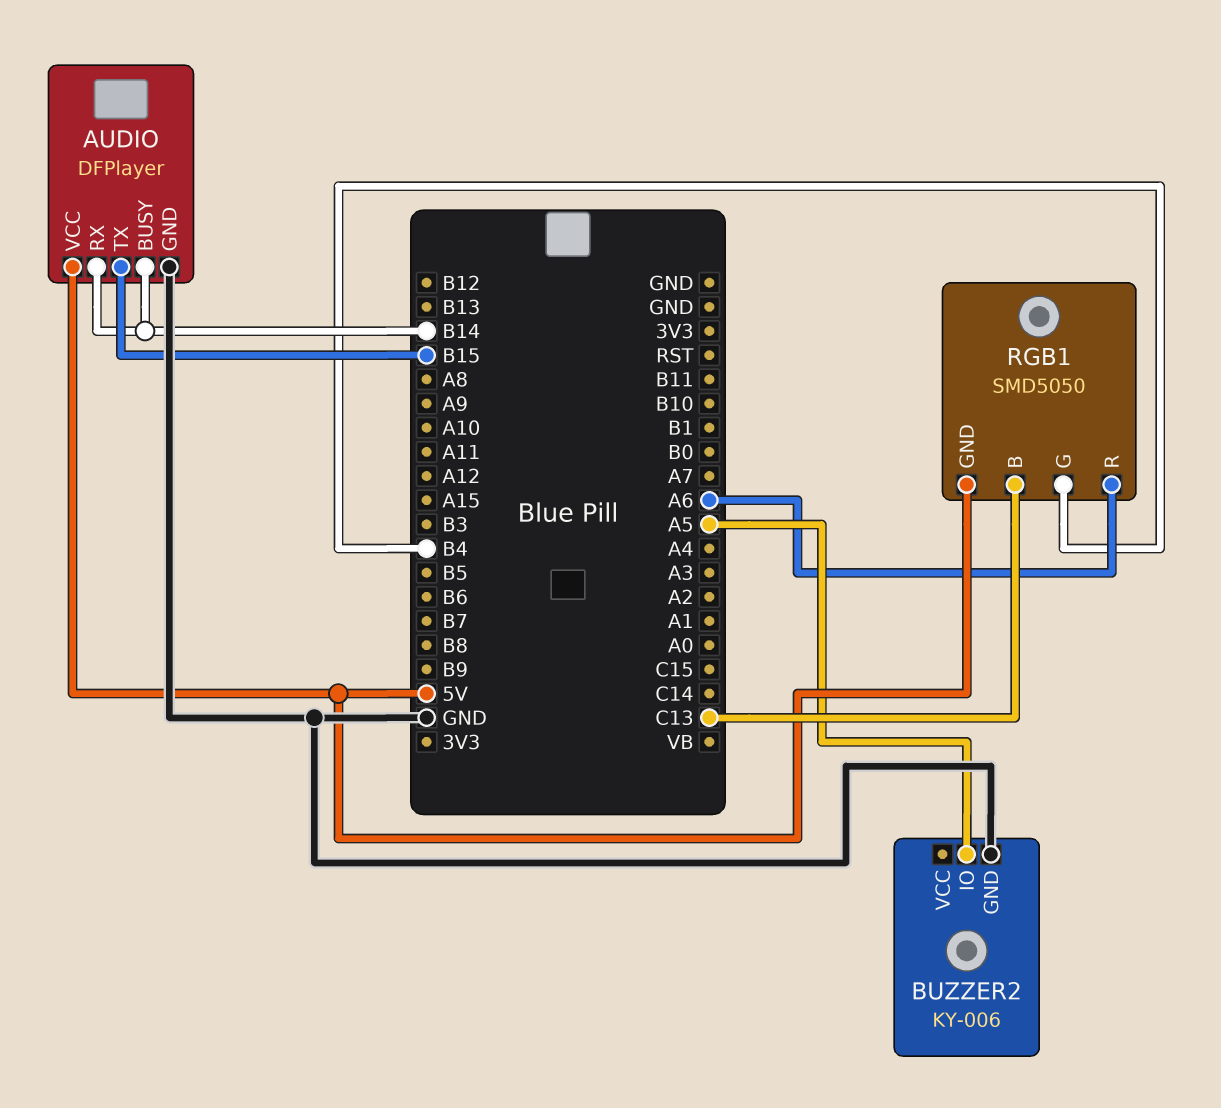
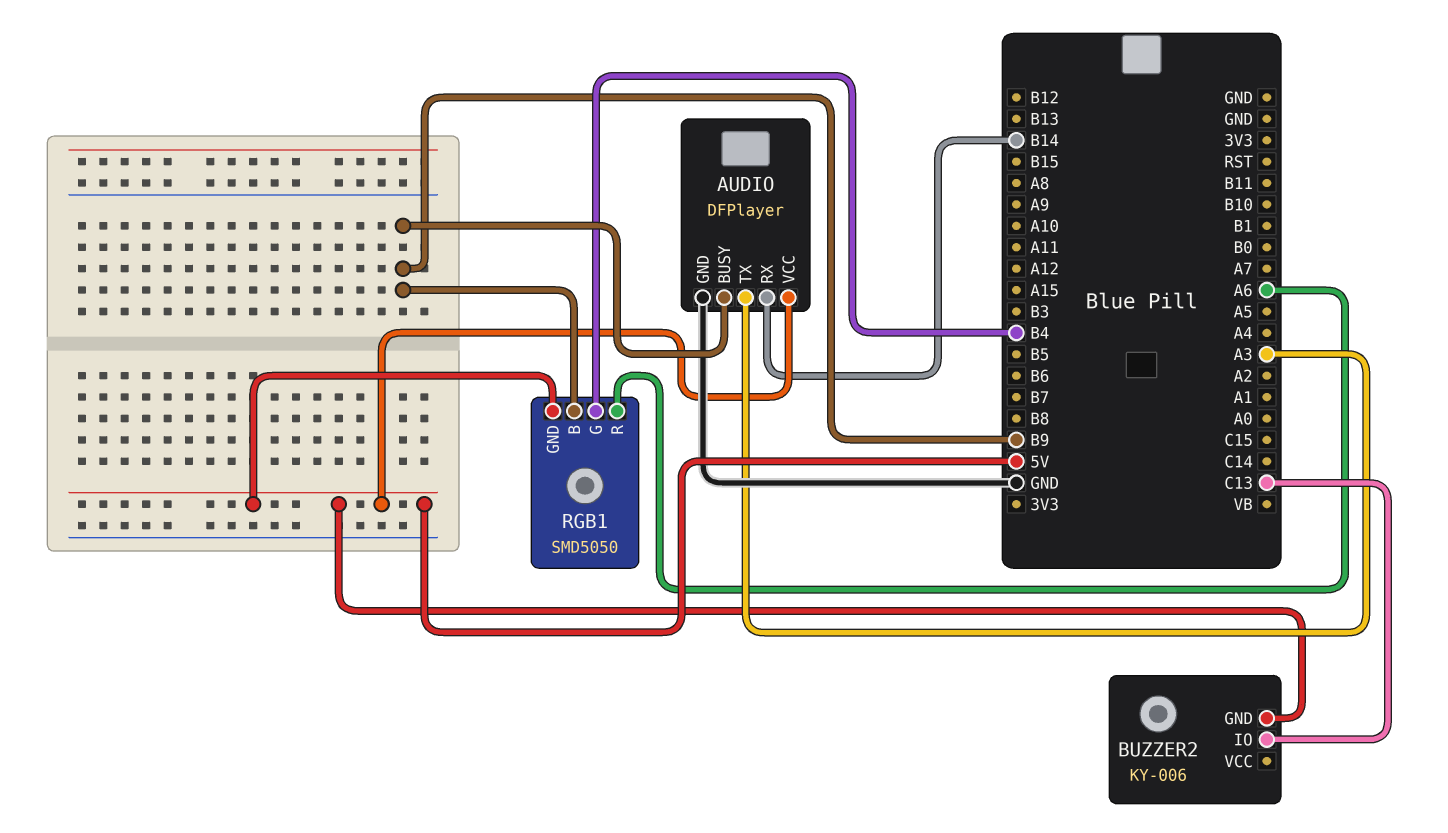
AUDIO pin BUSY: B14 -> B9
AUDIO pin TX: B15 -> A3
BUZZER2 pin GND: GND -> 5V
BUZZER2 pin IO: A5 -> C13
RGB1 pin B: C13 -> B9

